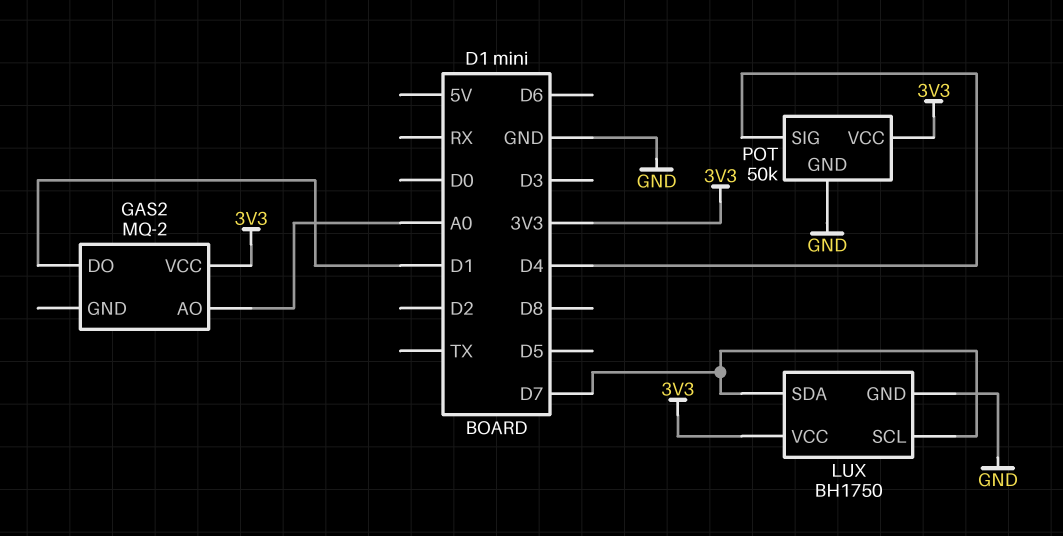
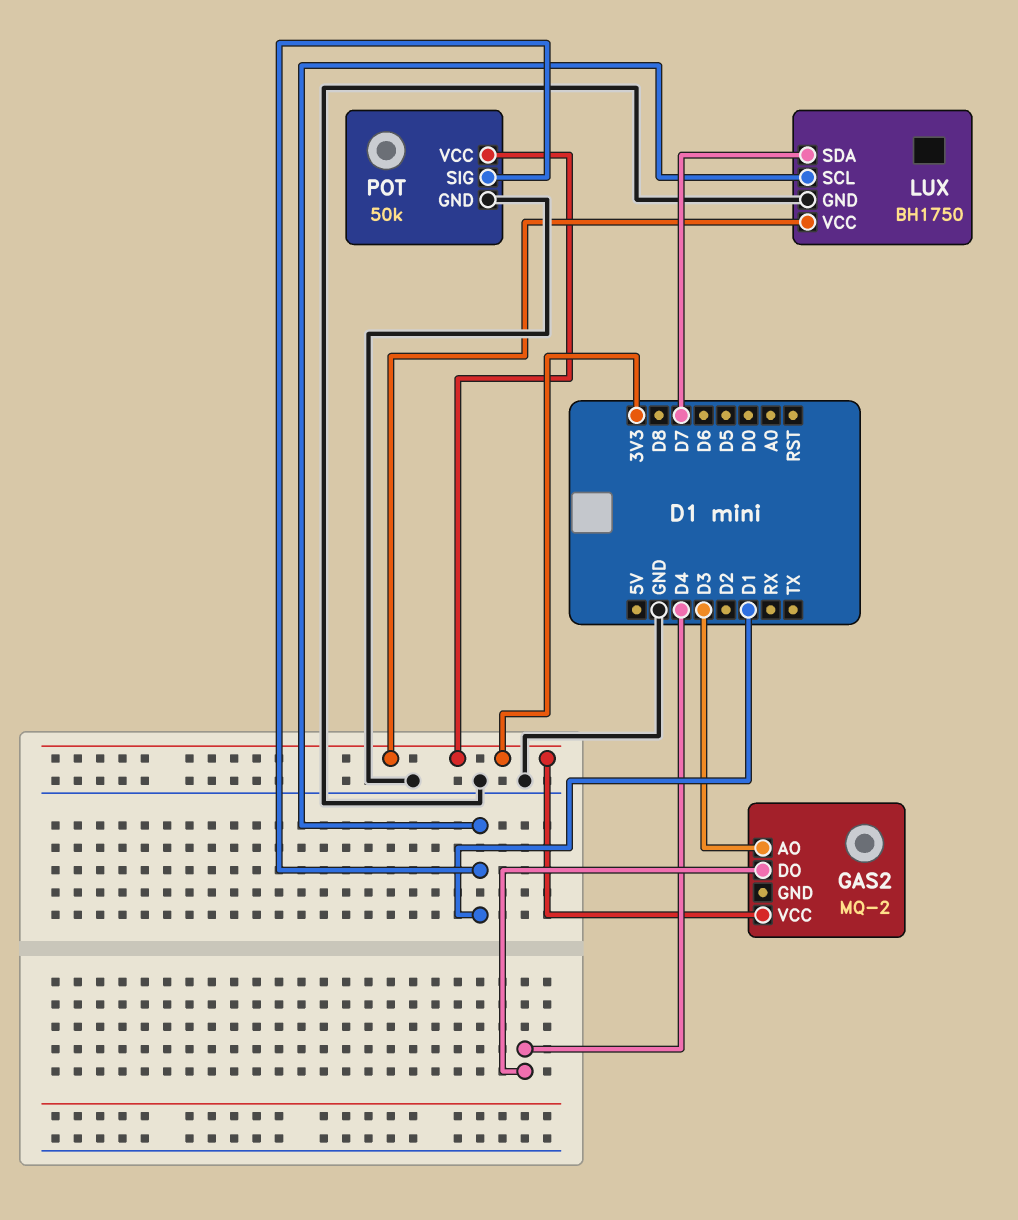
GAS2 pin AO: A0 -> D3
GAS2 pin DO: D1 -> D4
LUX pin SCL: D7 -> D1
POT pin SIG: D4 -> D1

